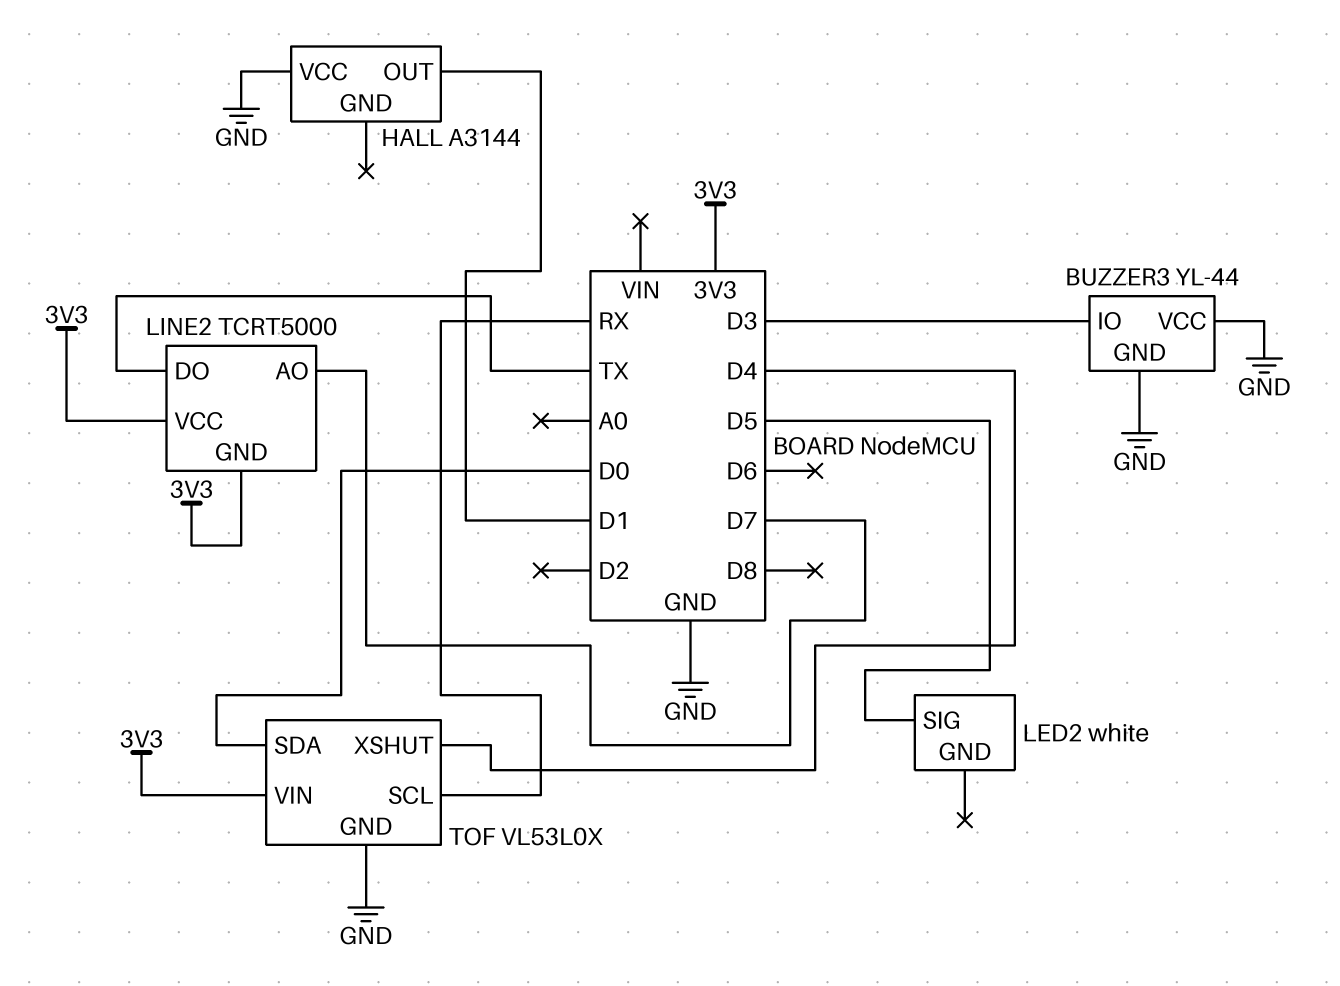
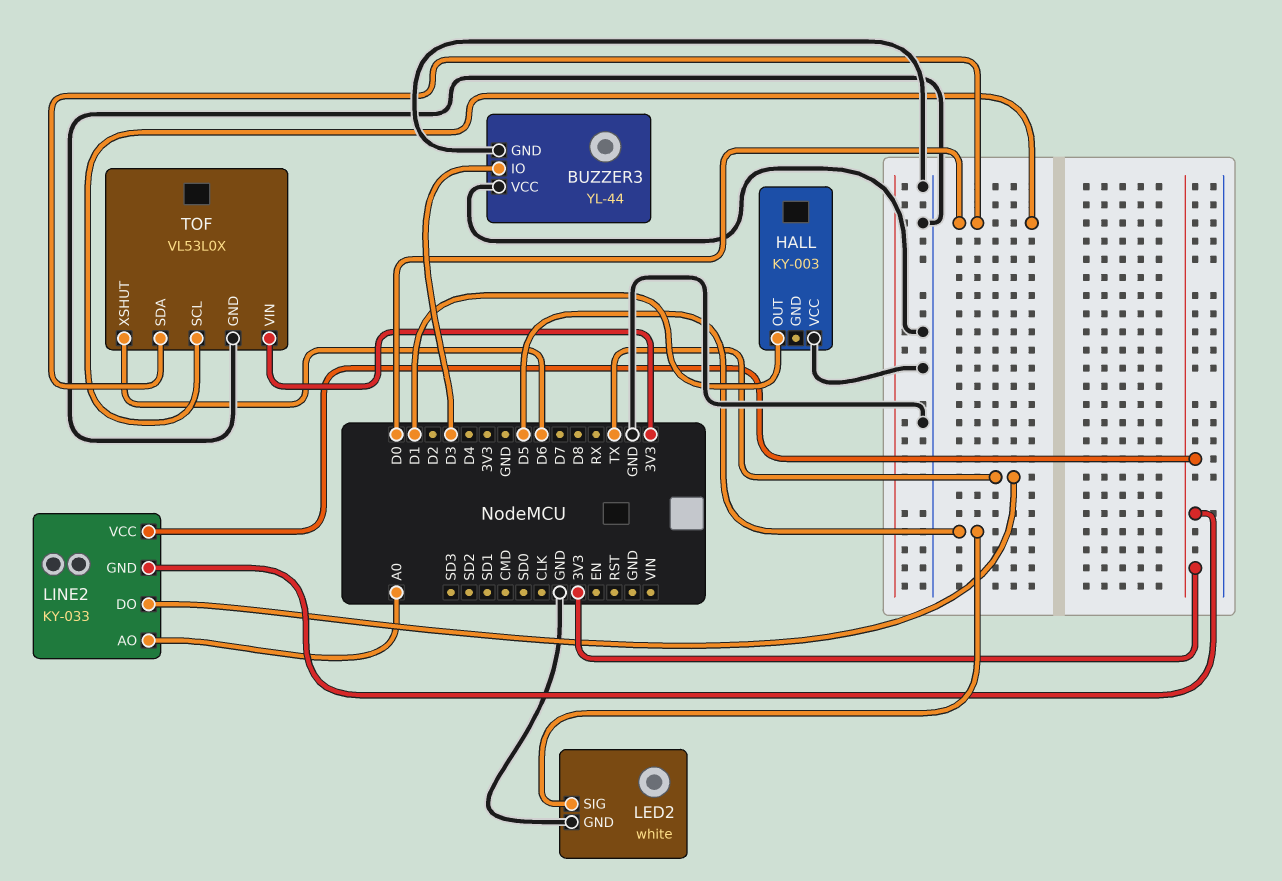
HALL: A3144 -> KY-003
LED2 pin GND: none -> GND
LINE2: TCRT5000 -> KY-033
LINE2 pin AO: D7 -> A0
TOF pin SCL: RX -> D0
TOF pin XSHUT: D4 -> D6

